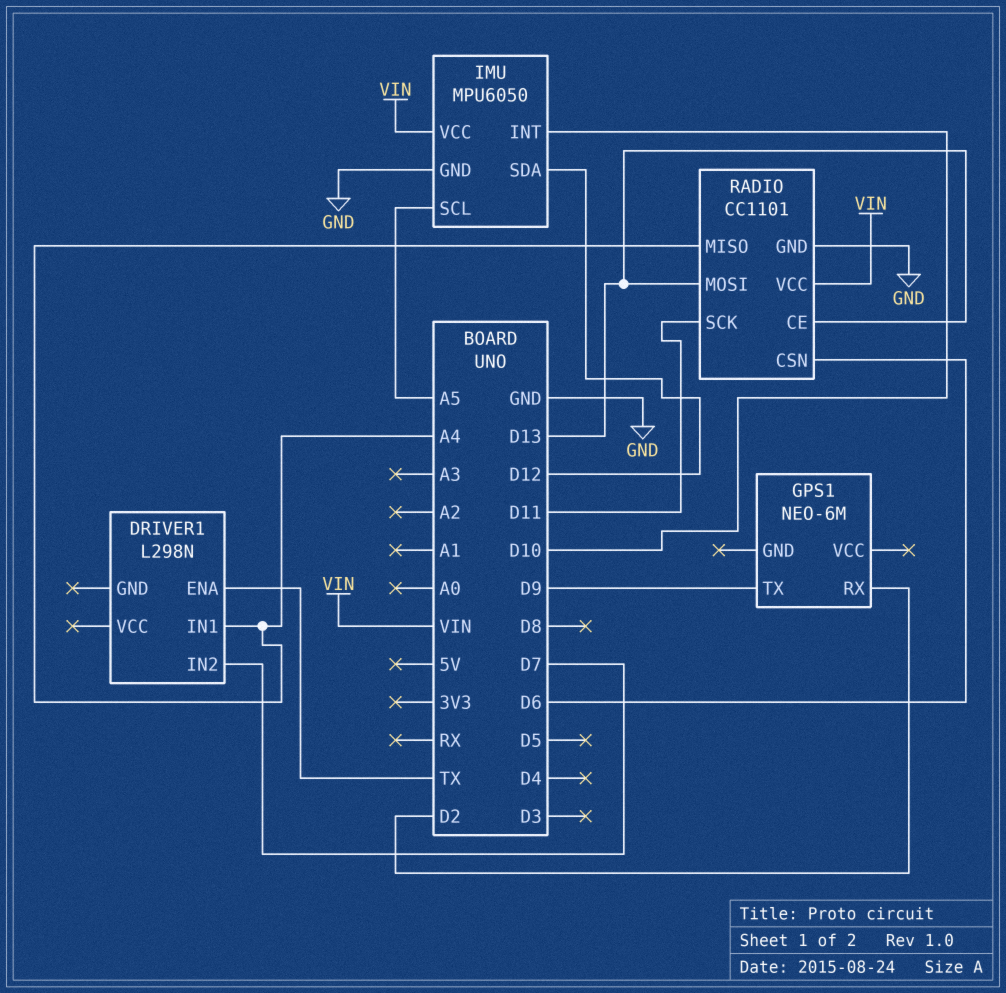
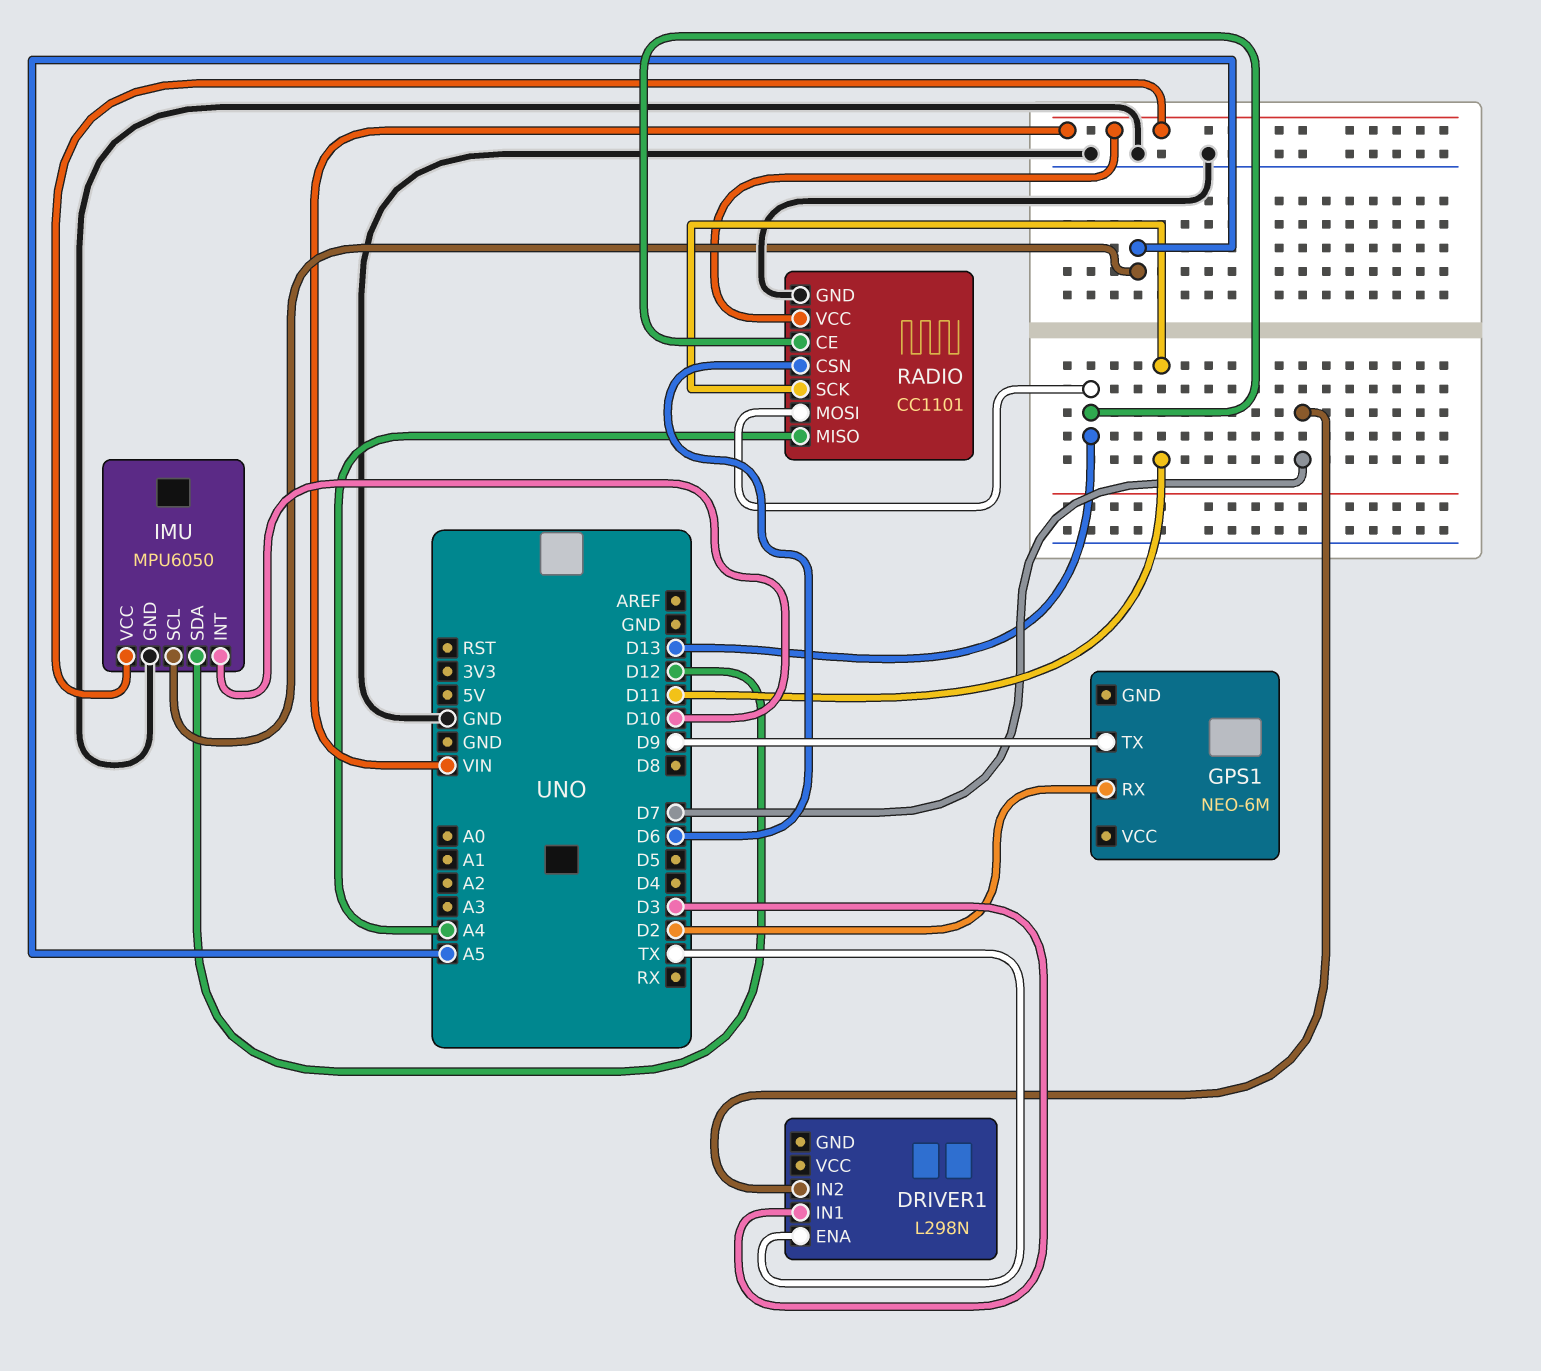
DRIVER1 pin IN1: A4 -> D3

